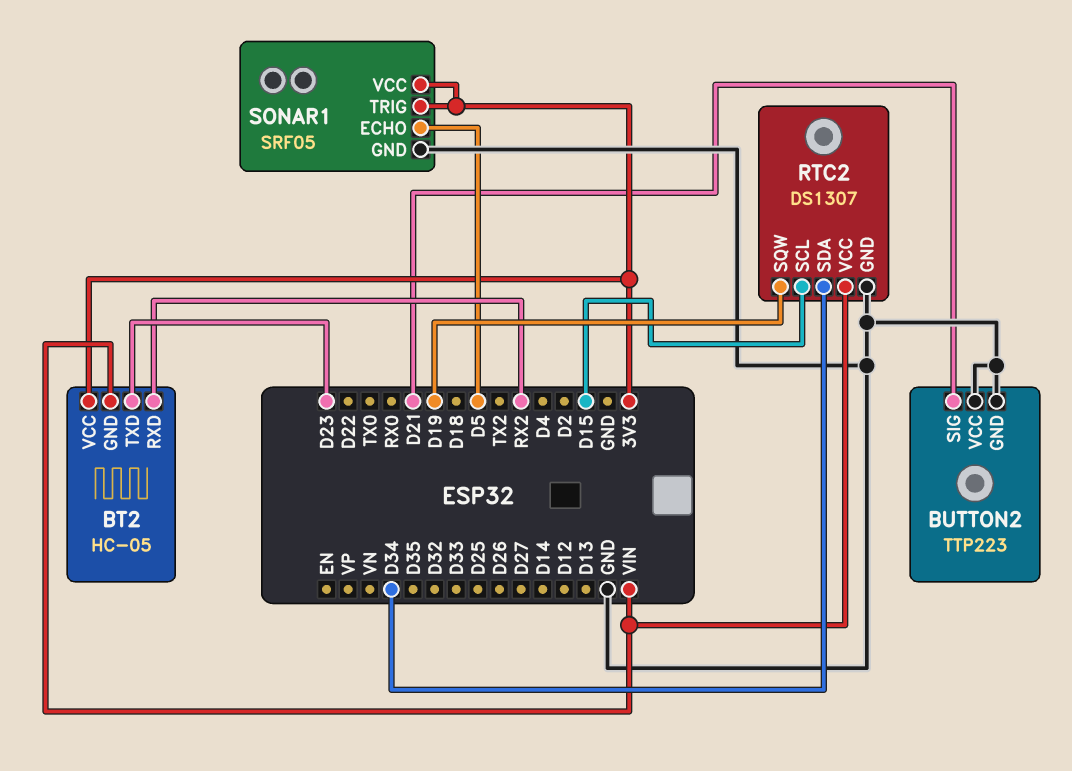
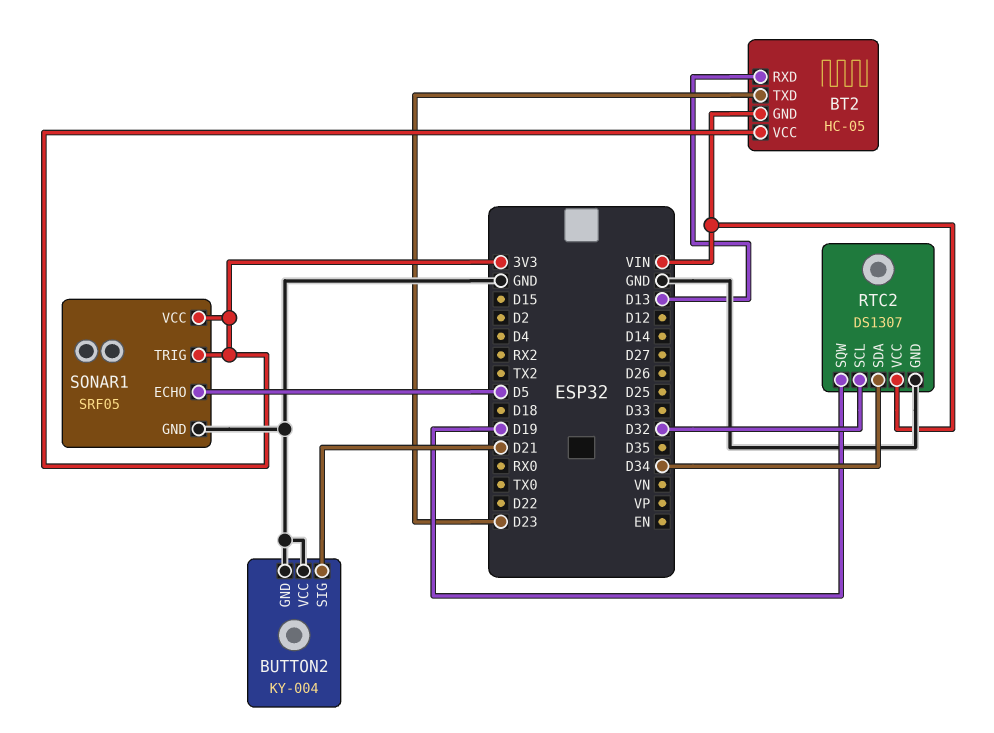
BT2 pin RXD: RX2 -> D13
BUTTON2: TTP223 -> KY-004
RTC2 pin SCL: D15 -> D32

